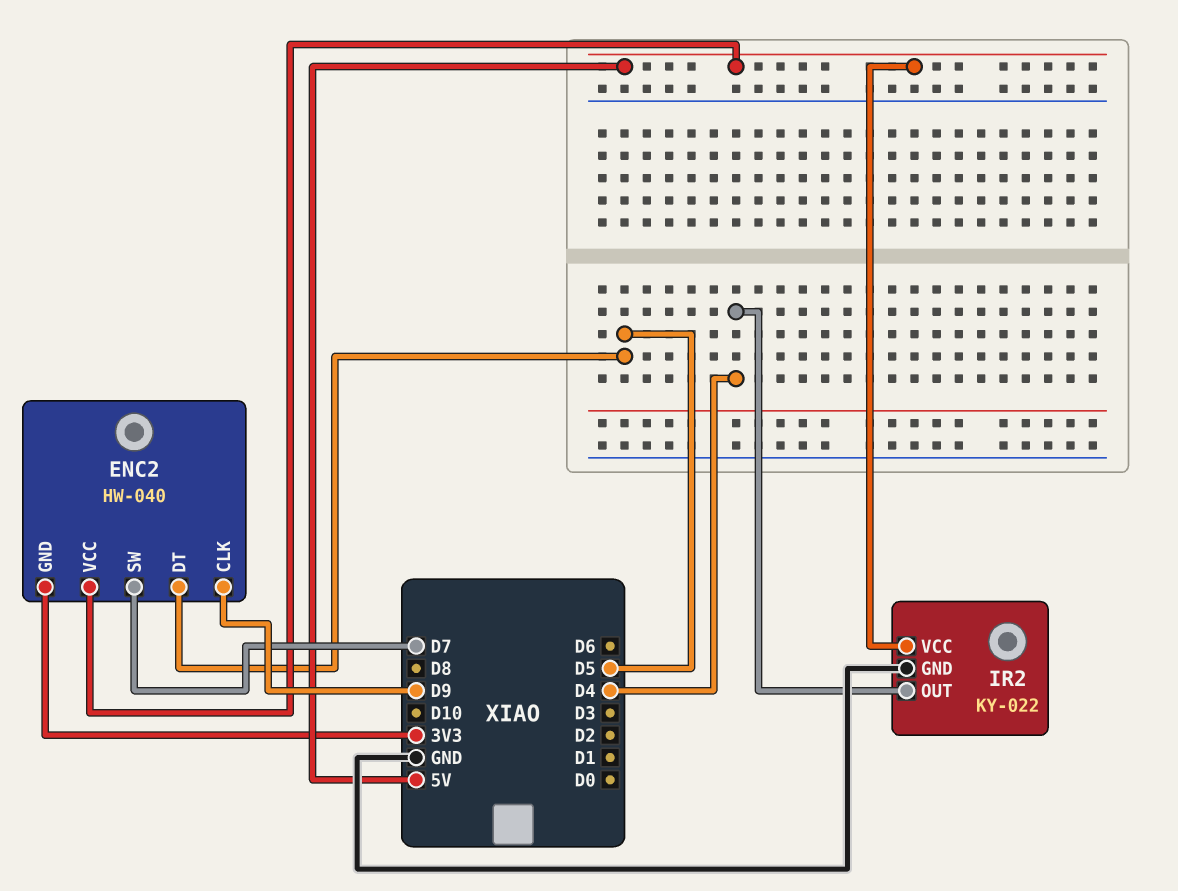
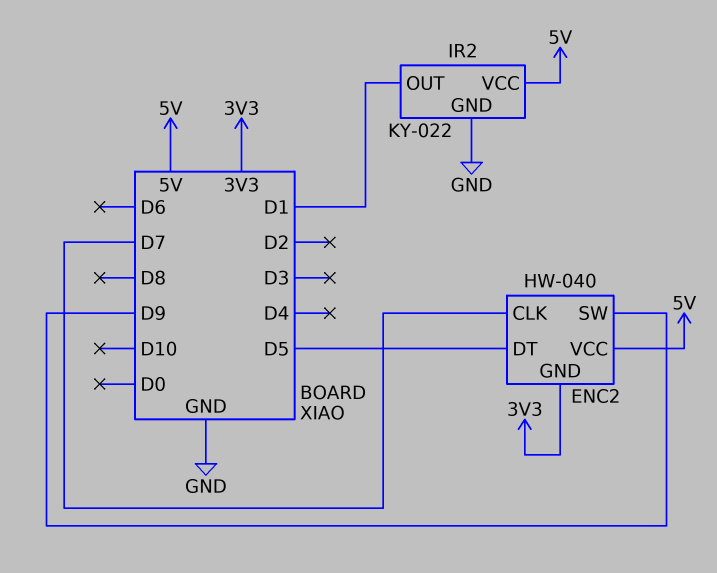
ENC2 pin CLK: D9 -> D7
ENC2 pin SW: D7 -> D9
IR2 pin OUT: D4 -> D1

